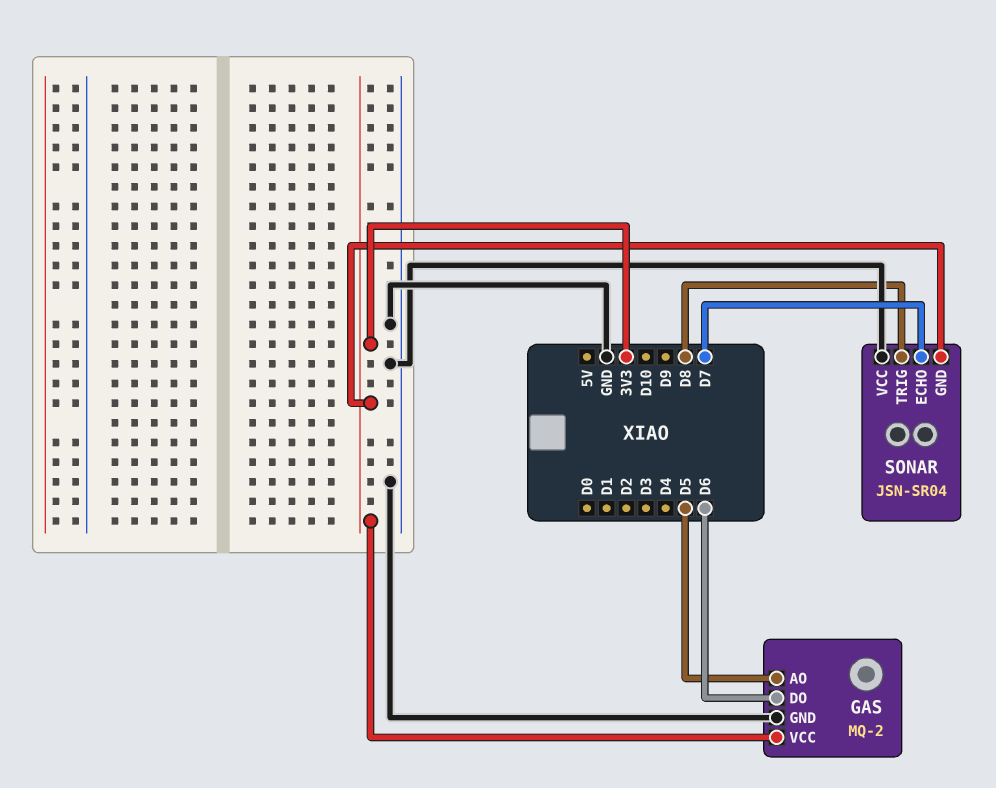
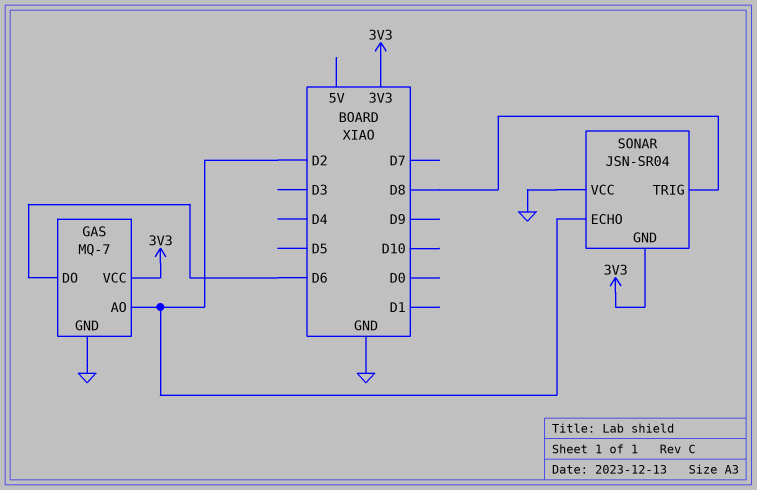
GAS: MQ-2 -> MQ-7
GAS pin AO: D5 -> D2
SONAR pin ECHO: D7 -> D2

